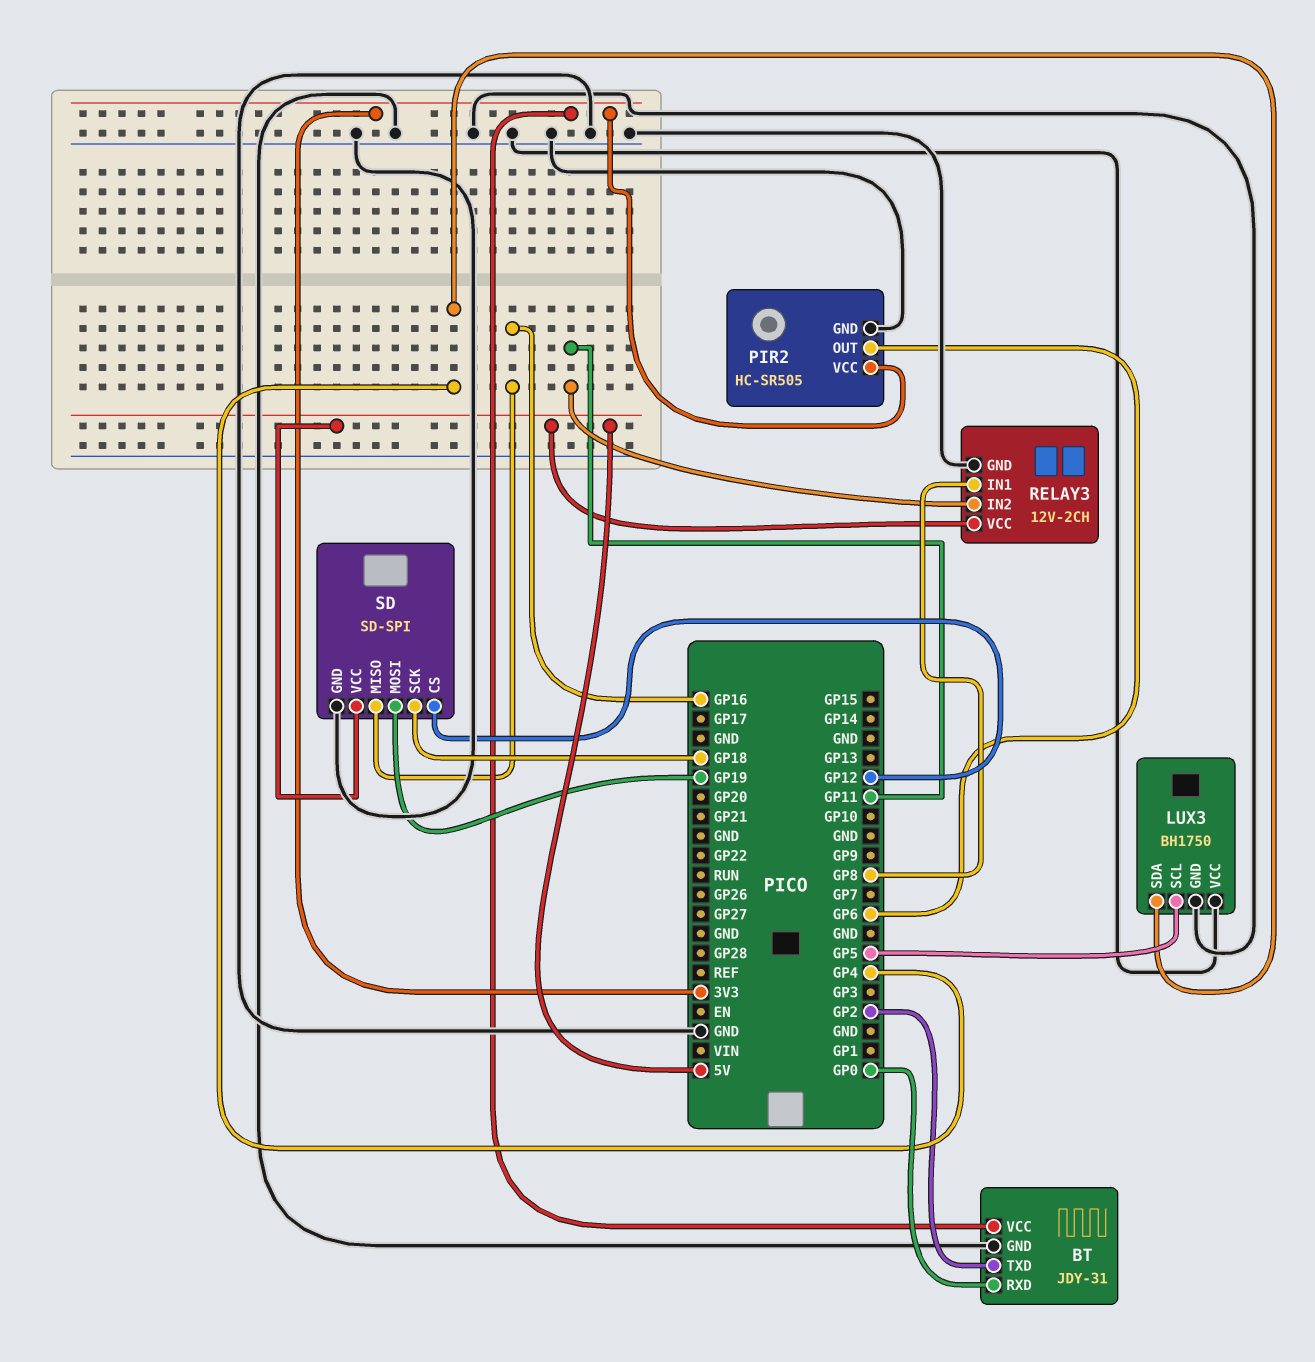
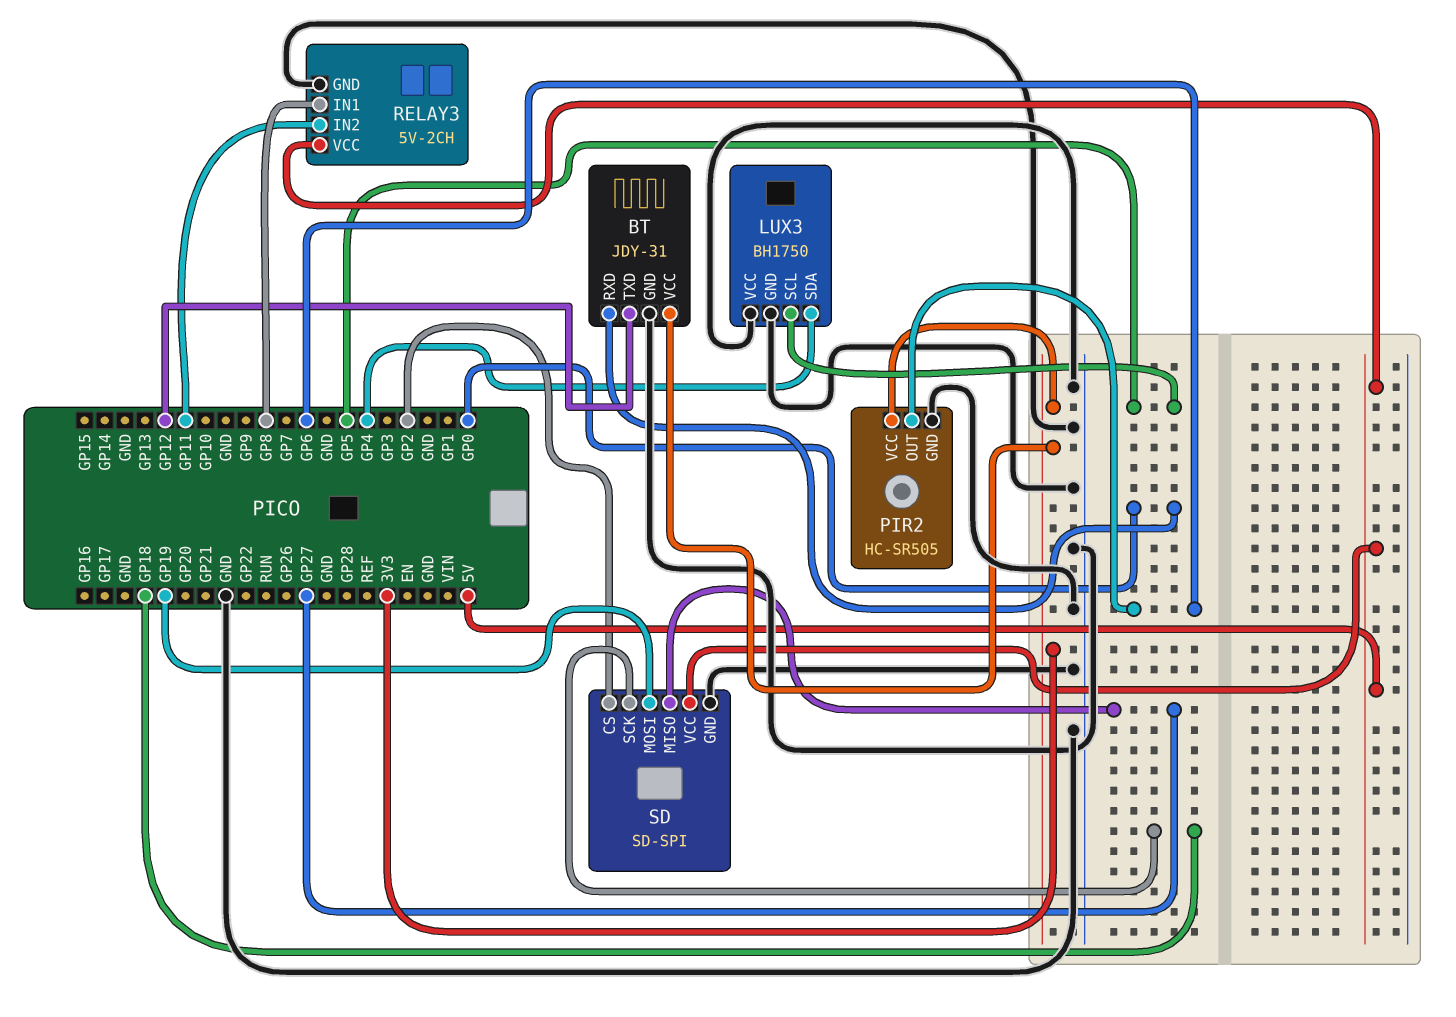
BT pin TXD: GP2 -> GP12
RELAY3: 12V-2CH -> 5V-2CH
SD pin CS: GP12 -> GP2
SD pin MISO: GP16 -> GP27

